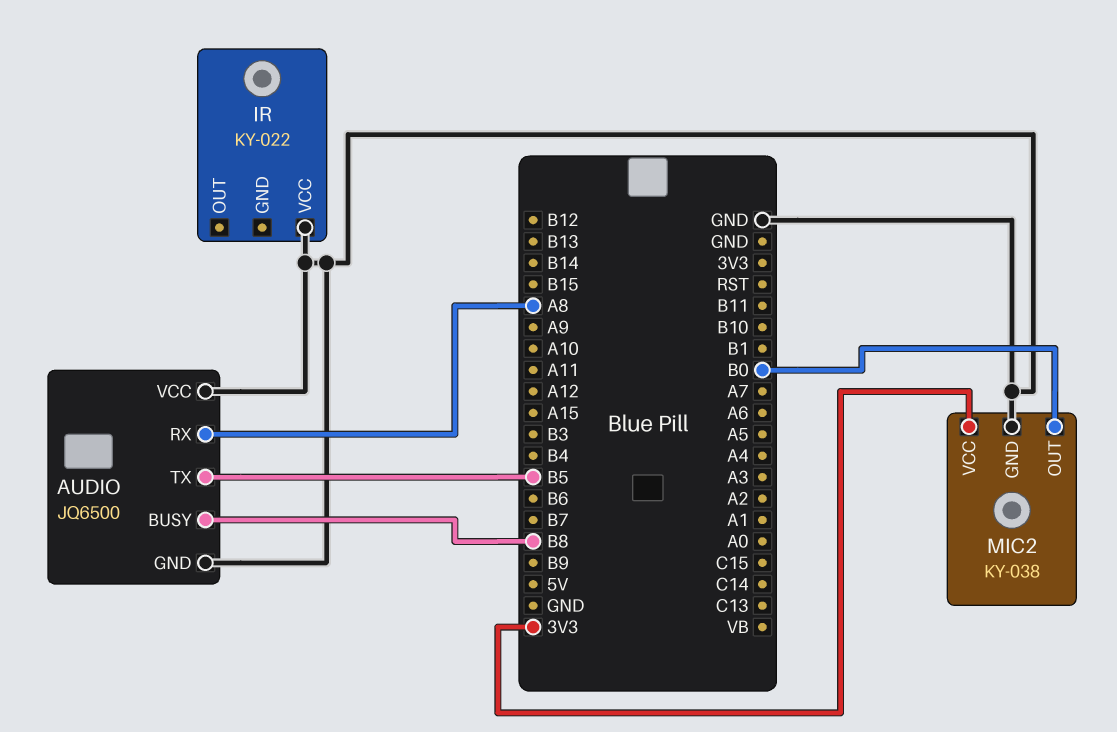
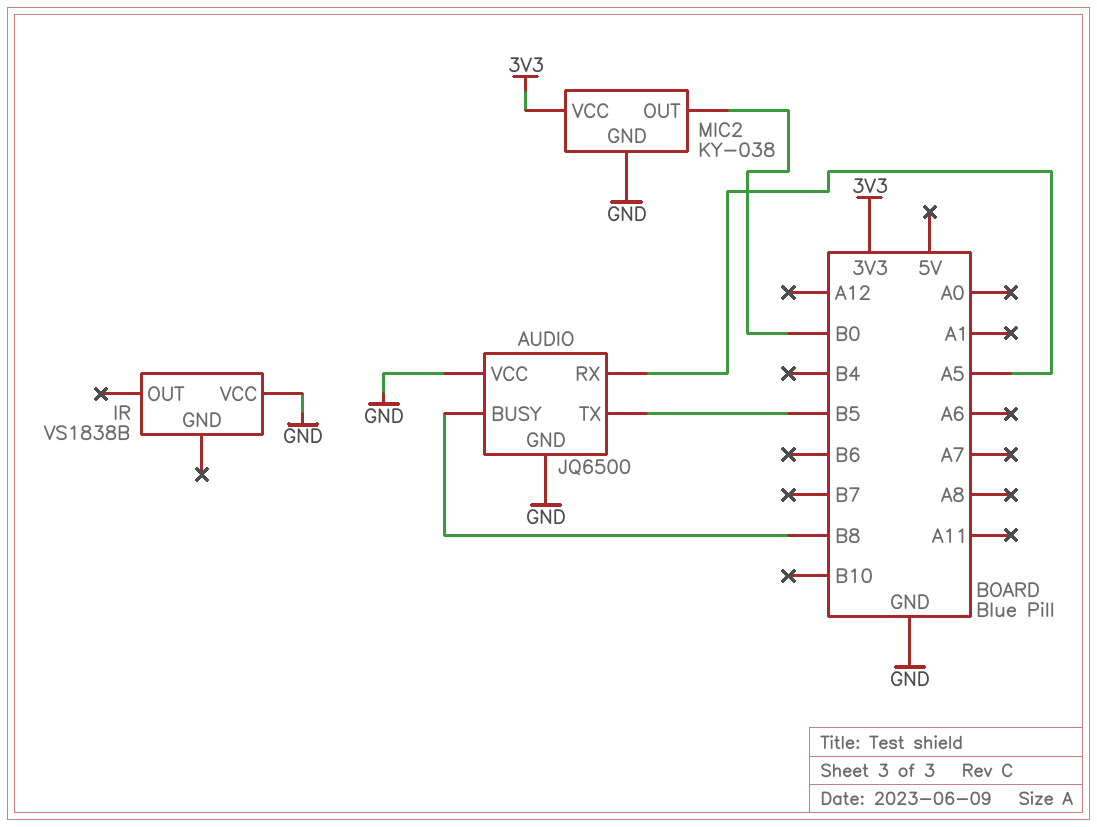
AUDIO pin RX: A8 -> A5
IR: KY-022 -> VS1838B

